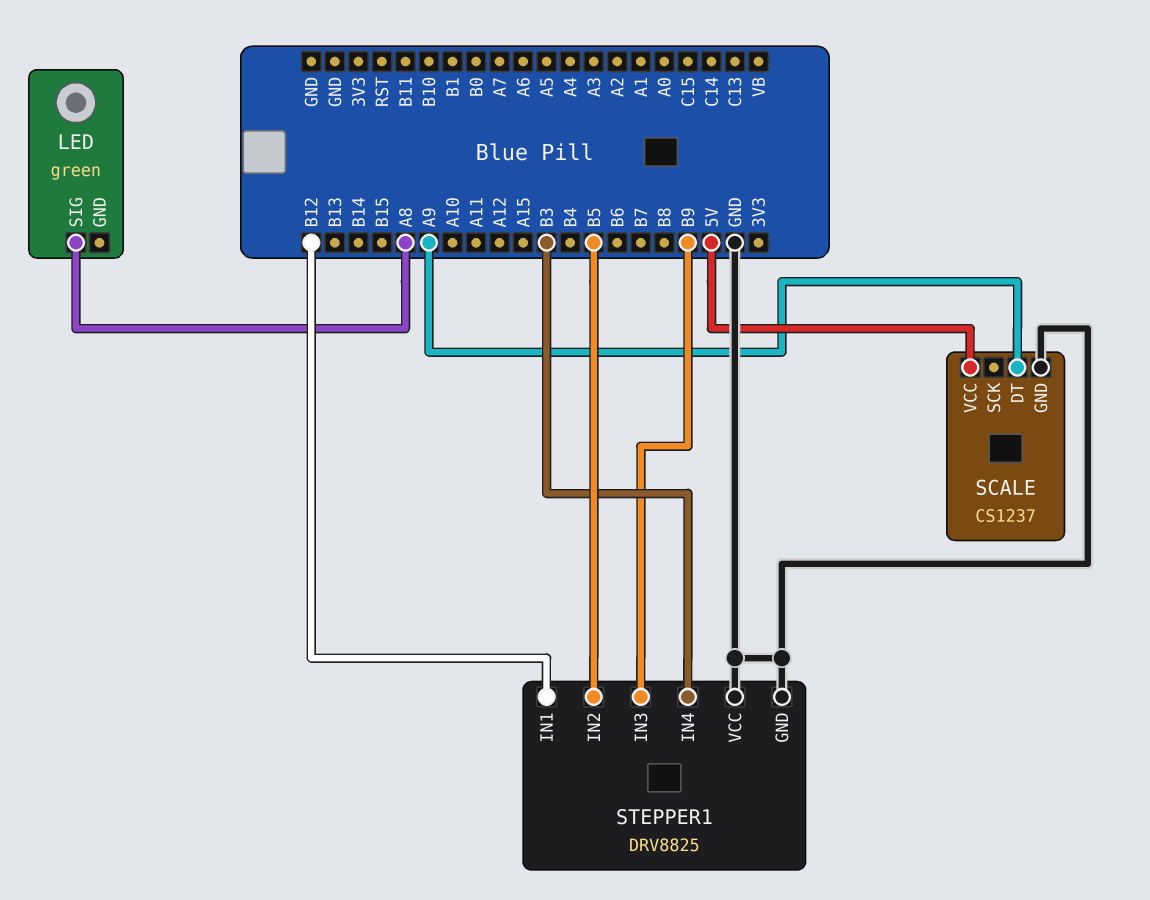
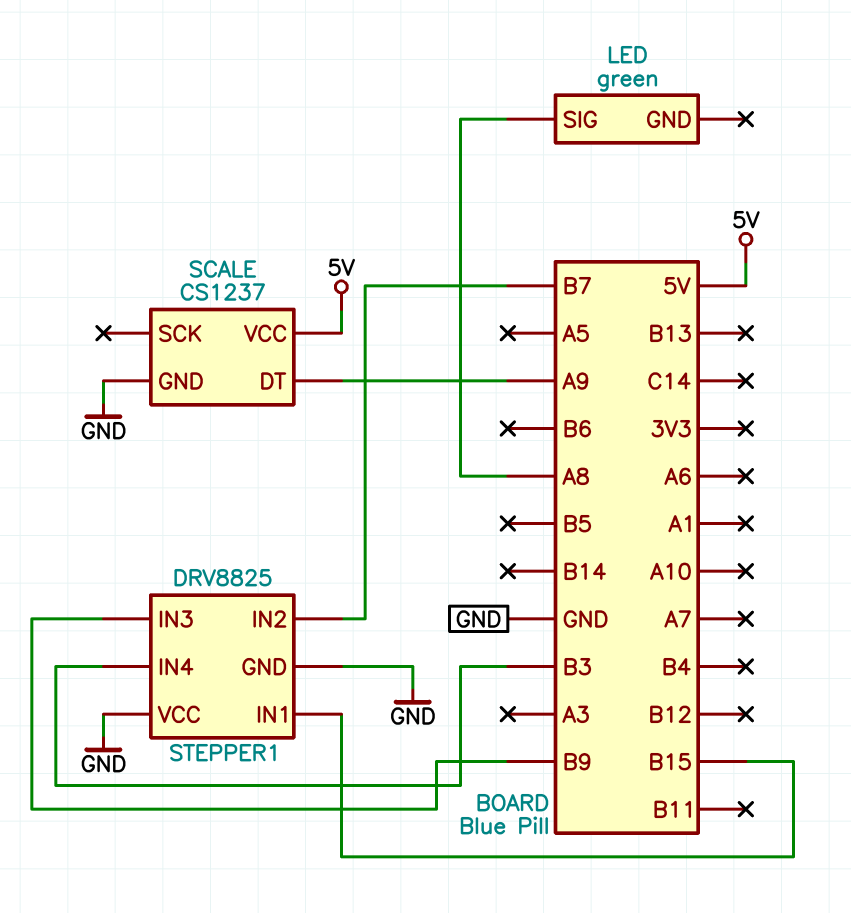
STEPPER1 pin IN1: B12 -> B15
STEPPER1 pin IN2: B5 -> B7

